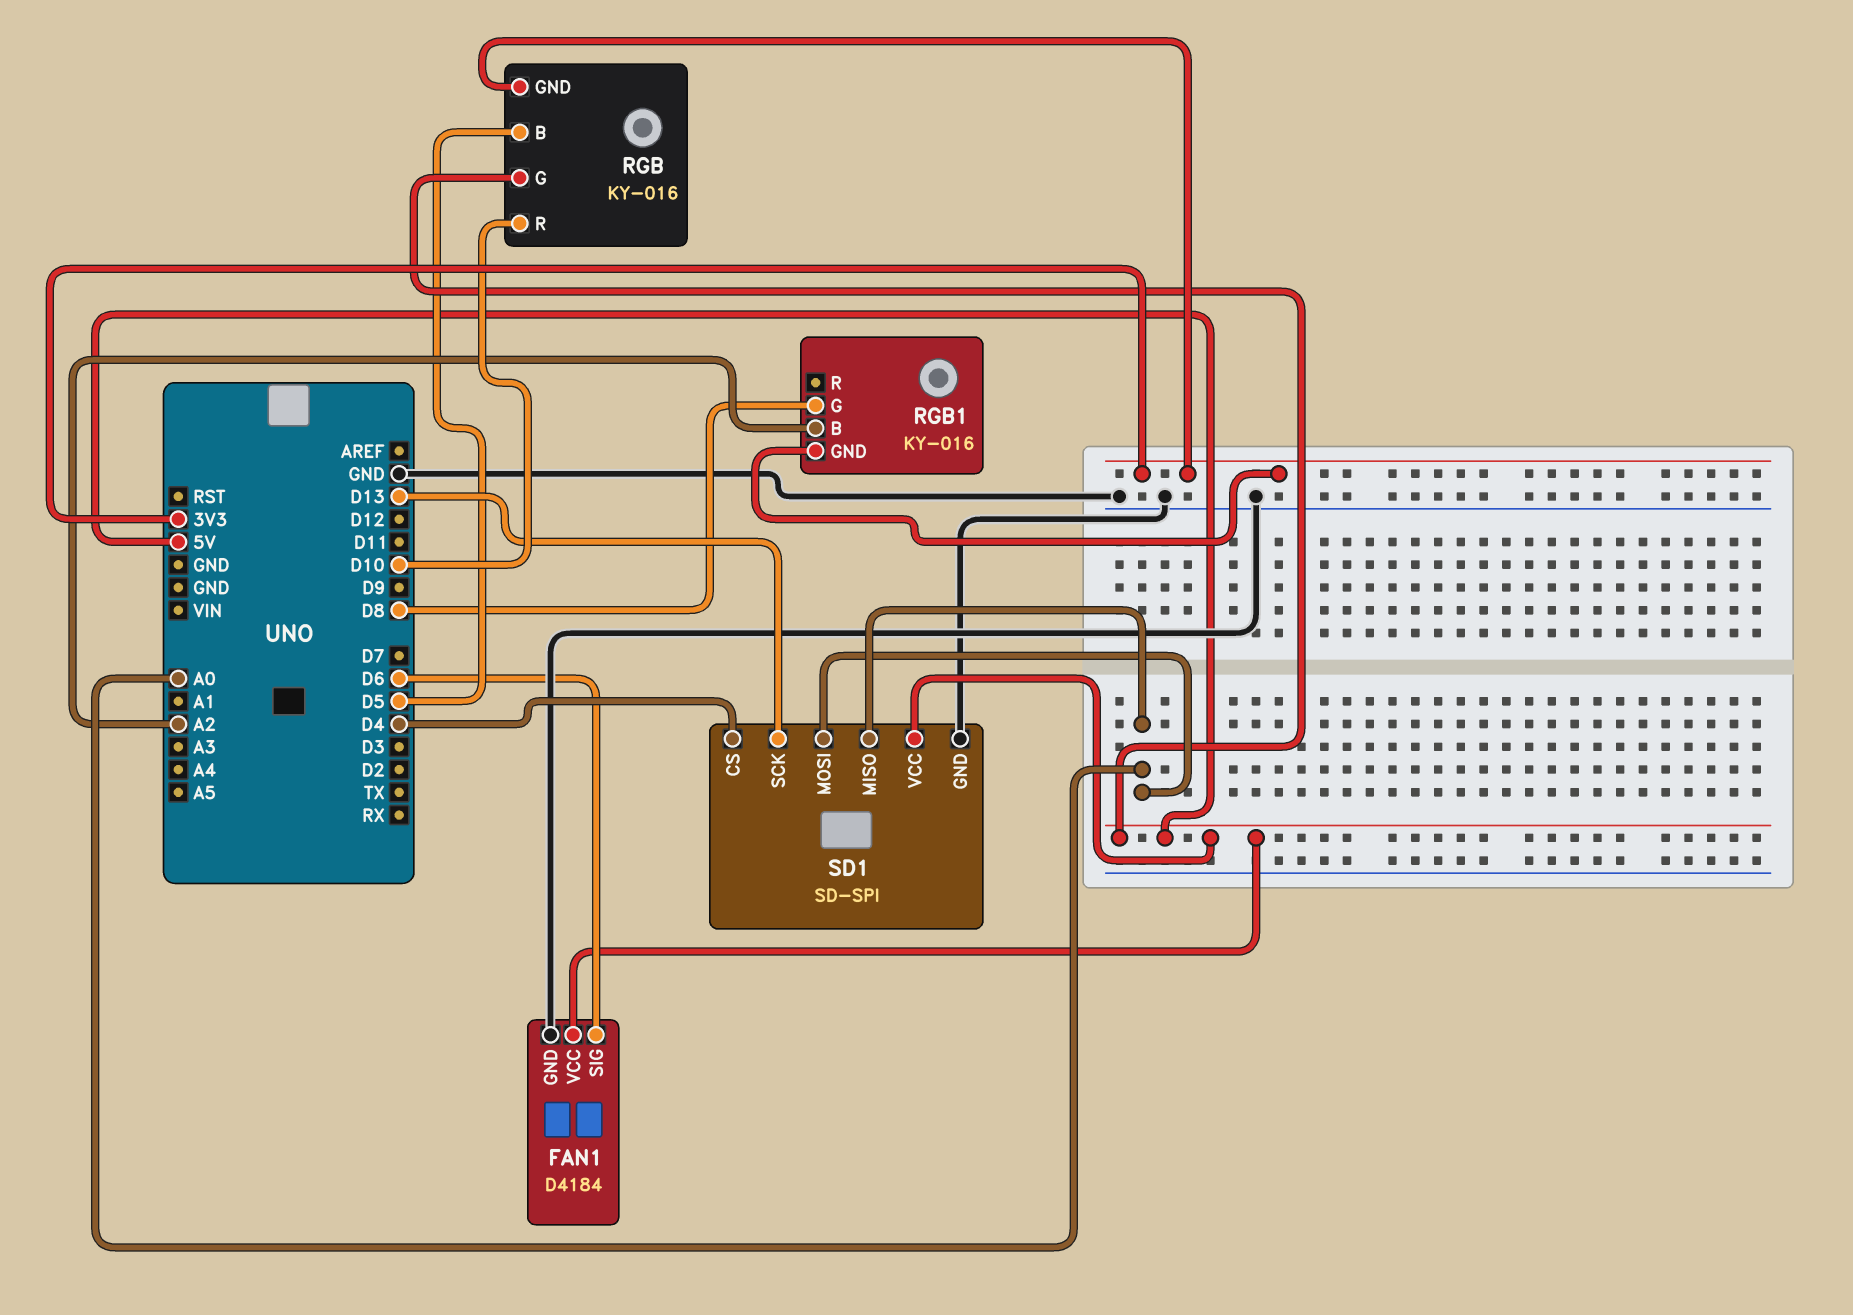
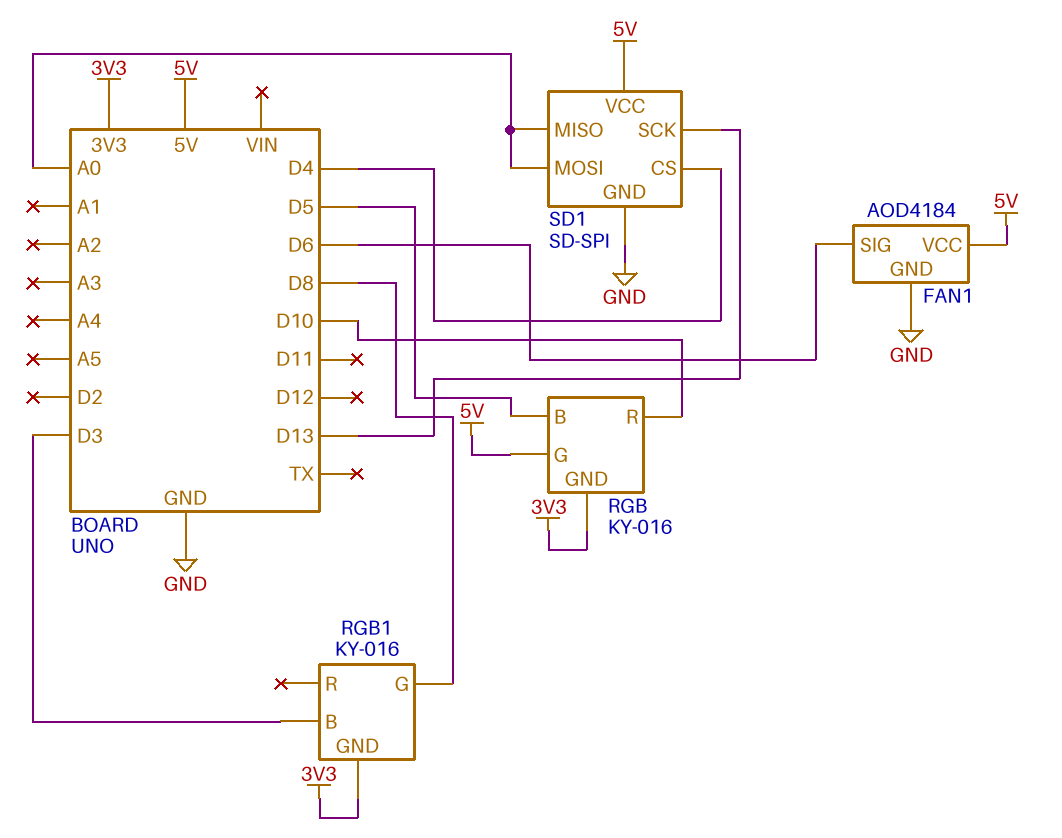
FAN1: D4184 -> AOD4184
RGB1 pin B: A2 -> D3

